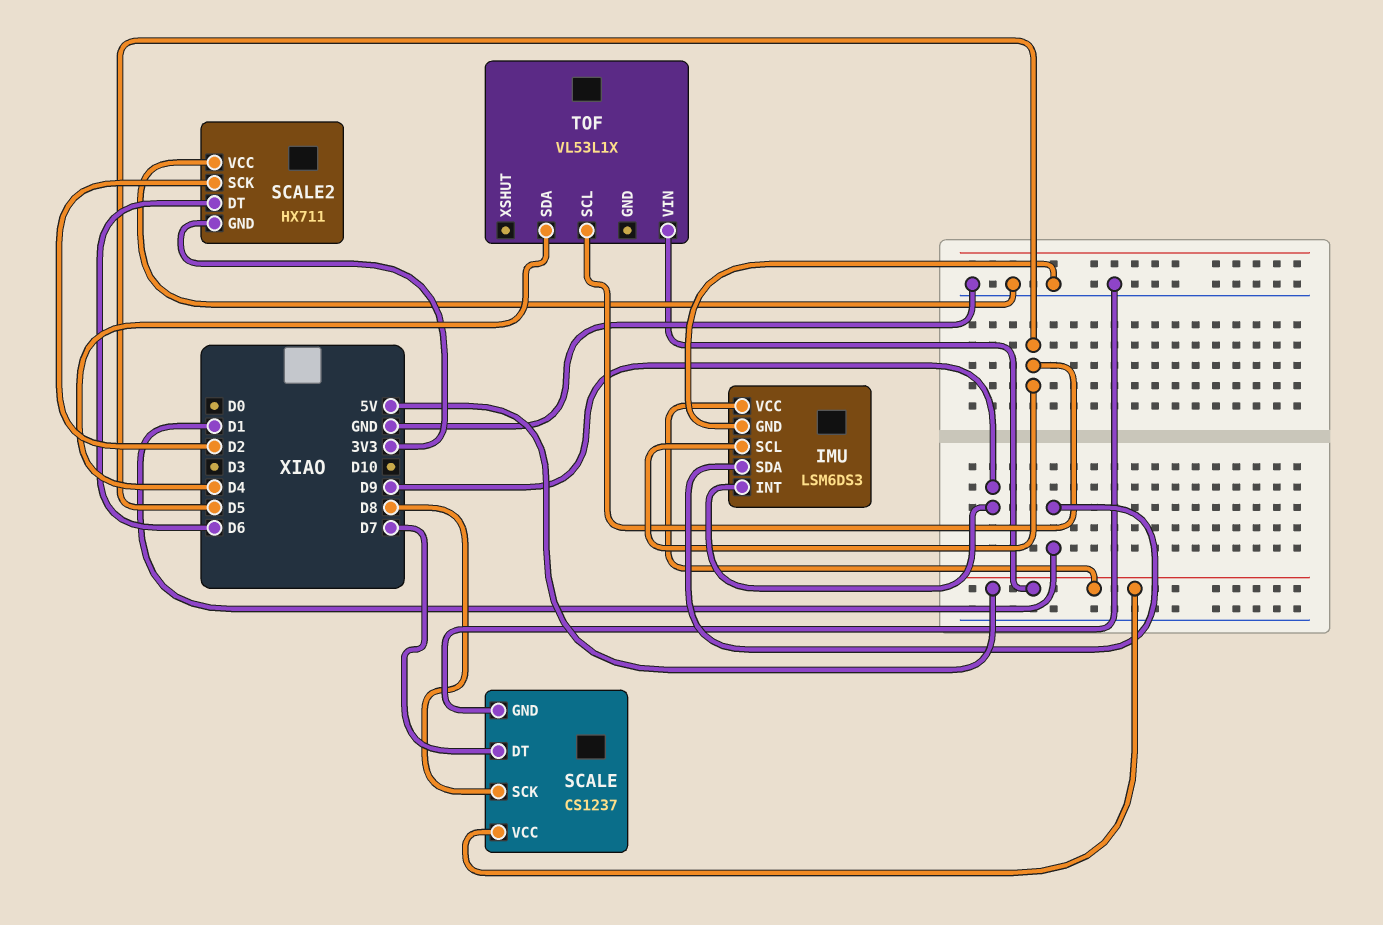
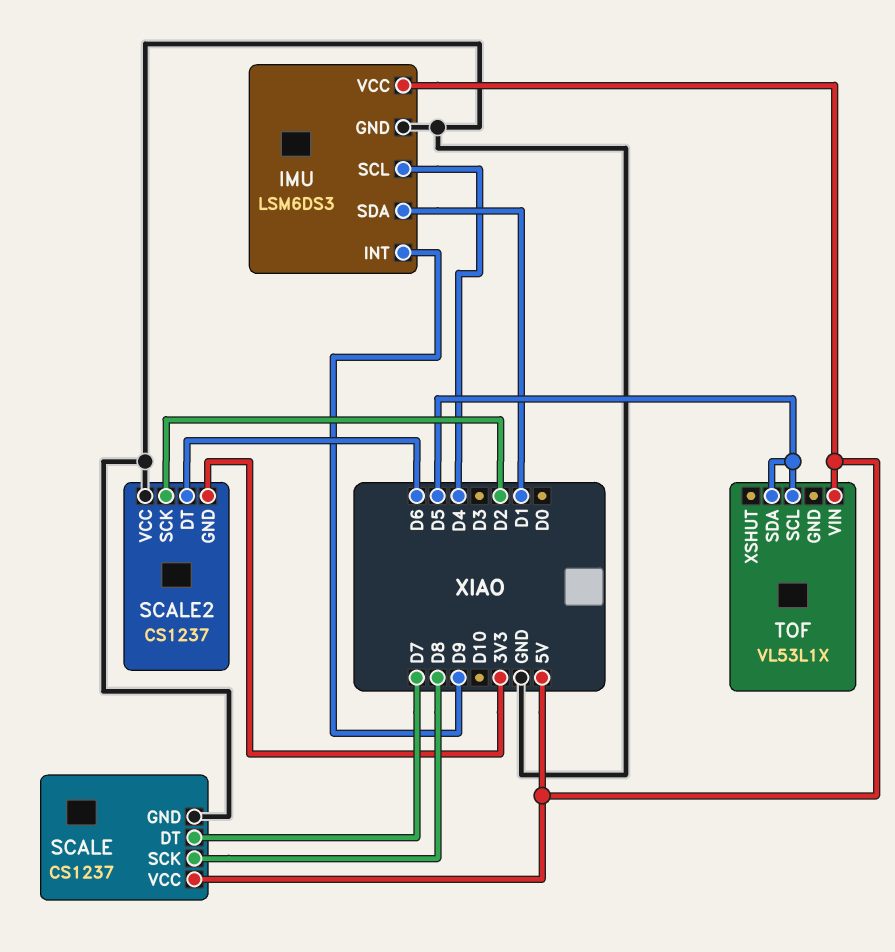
IMU pin SCL: D5 -> D4
SCALE2: HX711 -> CS1237
TOF pin SDA: D4 -> D5

